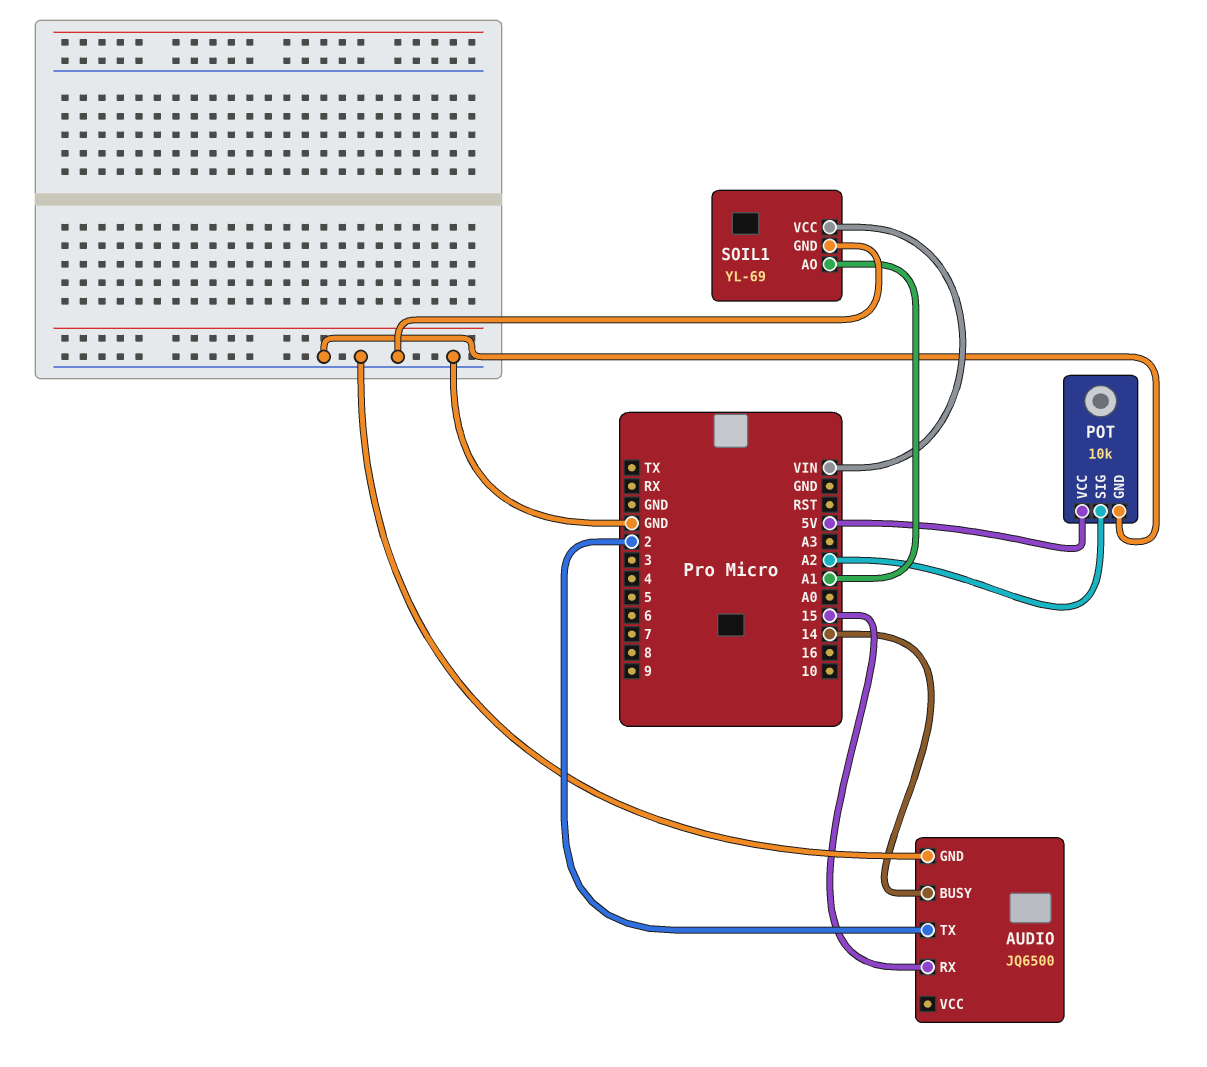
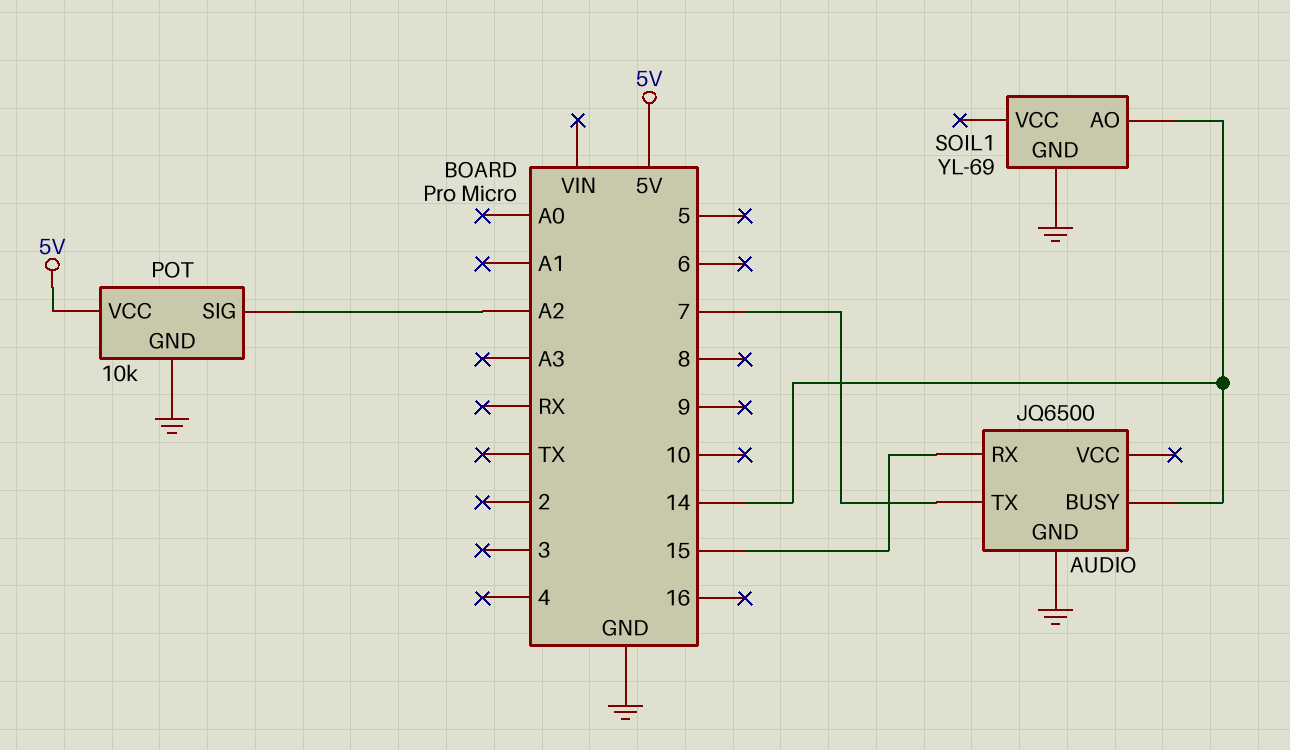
AUDIO pin TX: 2 -> 7
SOIL1 pin AO: A1 -> 14
SOIL1 pin VCC: VIN -> none

